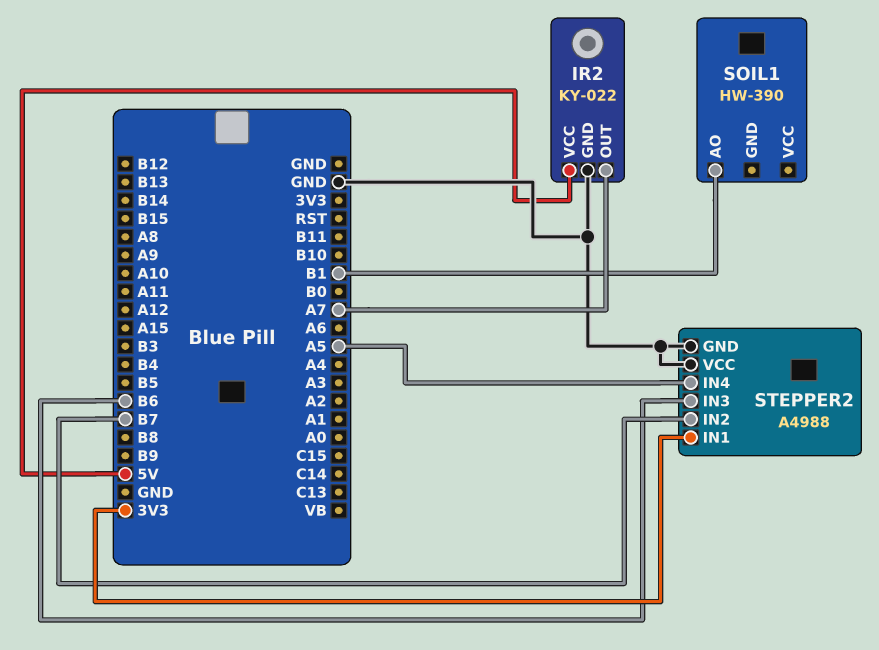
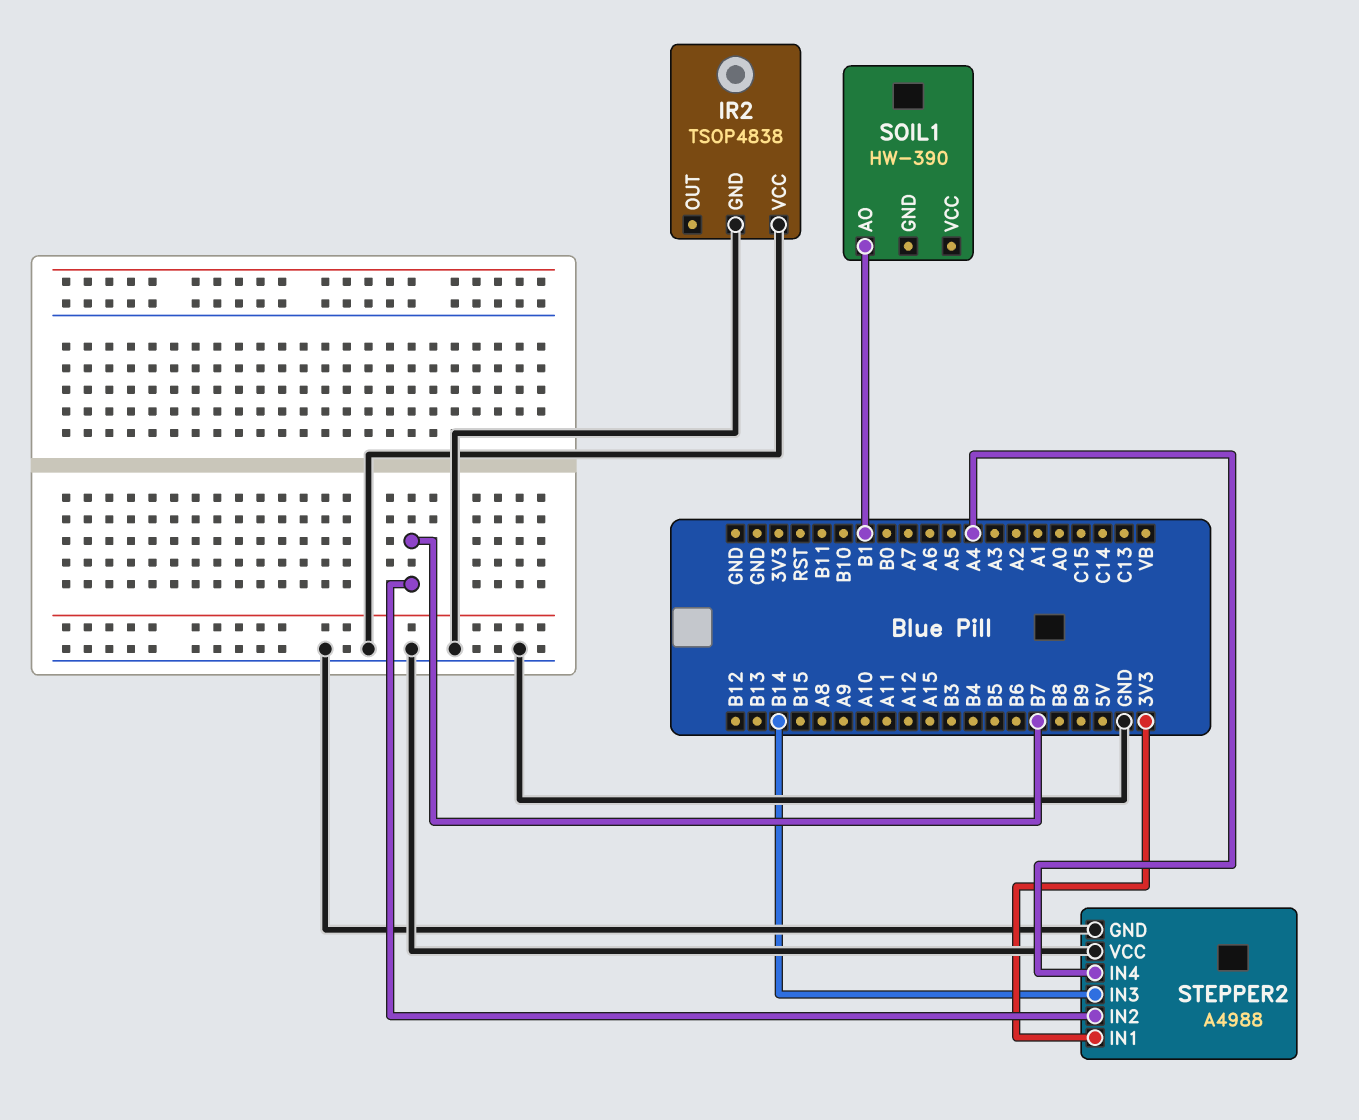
IR2: KY-022 -> TSOP4838
IR2 pin OUT: A7 -> none
IR2 pin VCC: 5V -> GND
STEPPER2 pin IN3: B6 -> B14
STEPPER2 pin IN4: A5 -> A4

